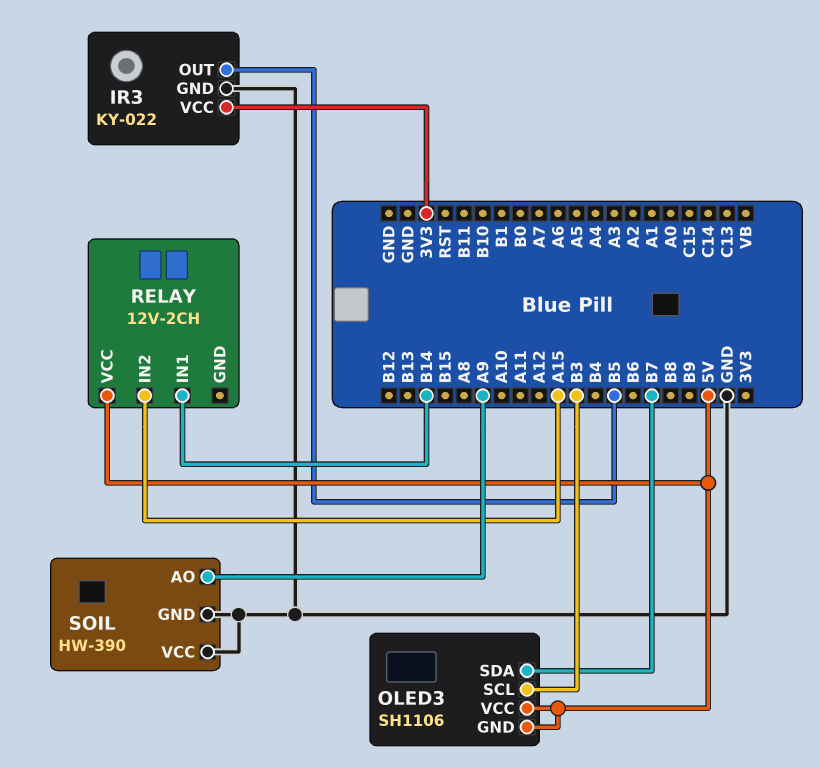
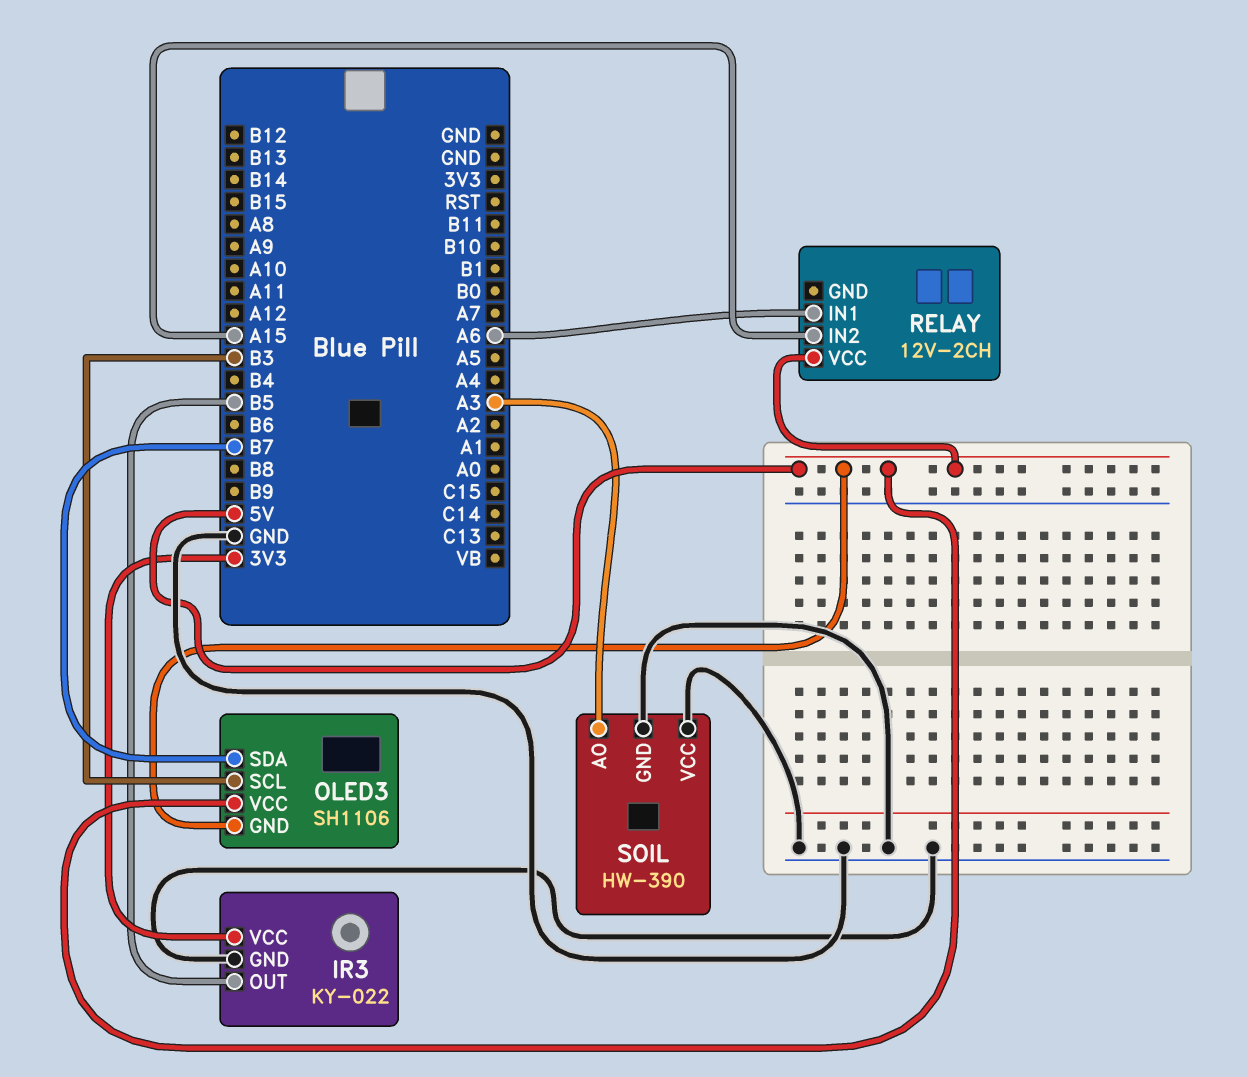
RELAY pin IN1: B14 -> A6
SOIL pin AO: A9 -> A3

